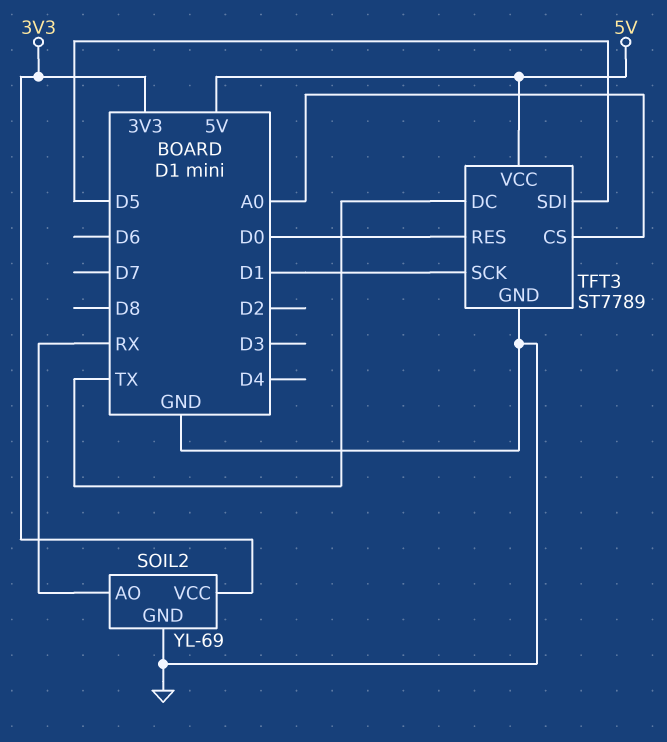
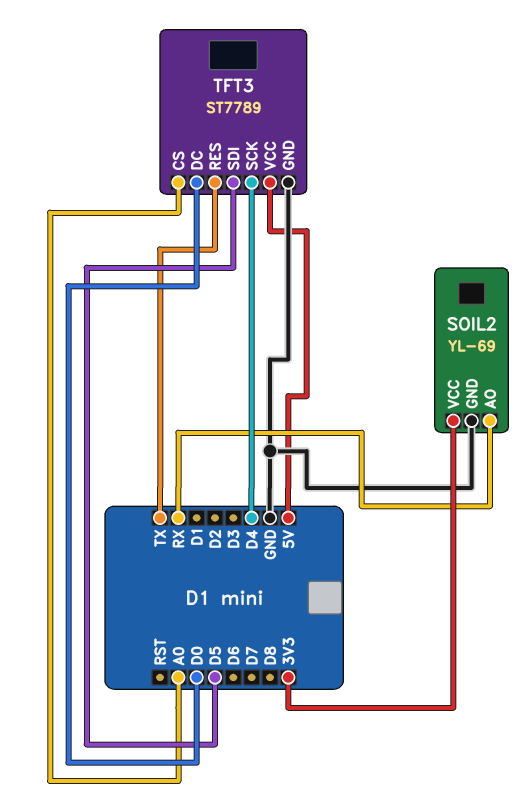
TFT3 pin DC: TX -> D0
TFT3 pin RES: D0 -> TX
TFT3 pin SCK: D1 -> D4

